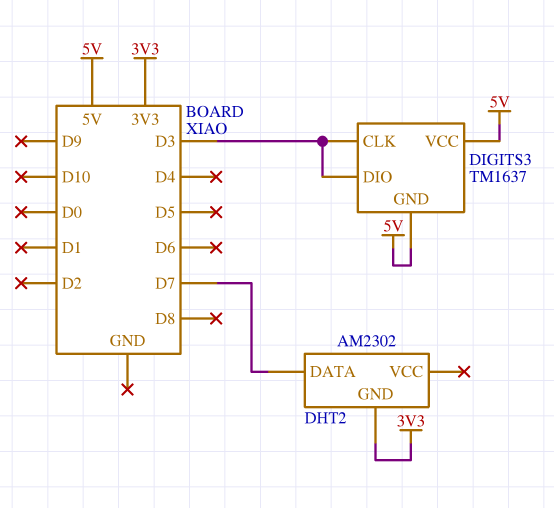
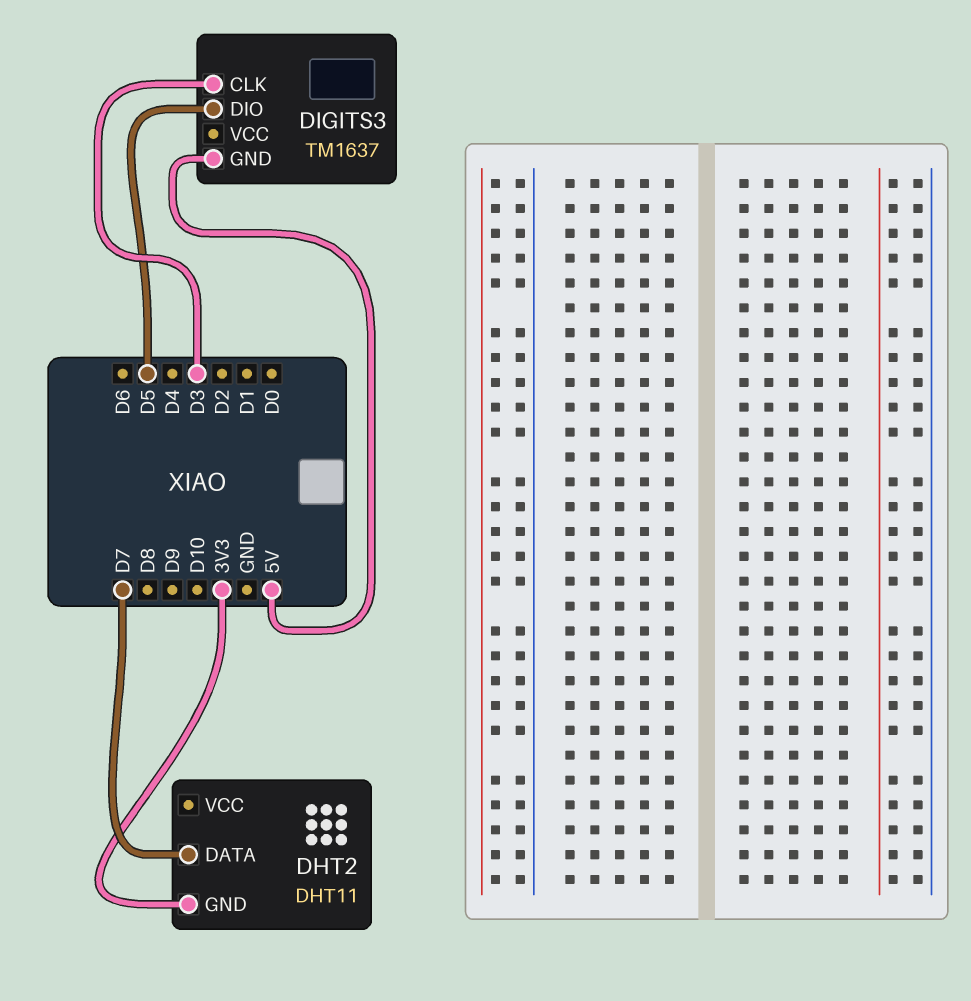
DHT2: AM2302 -> DHT11
DIGITS3 pin DIO: D3 -> D5
DIGITS3 pin VCC: 5V -> none

